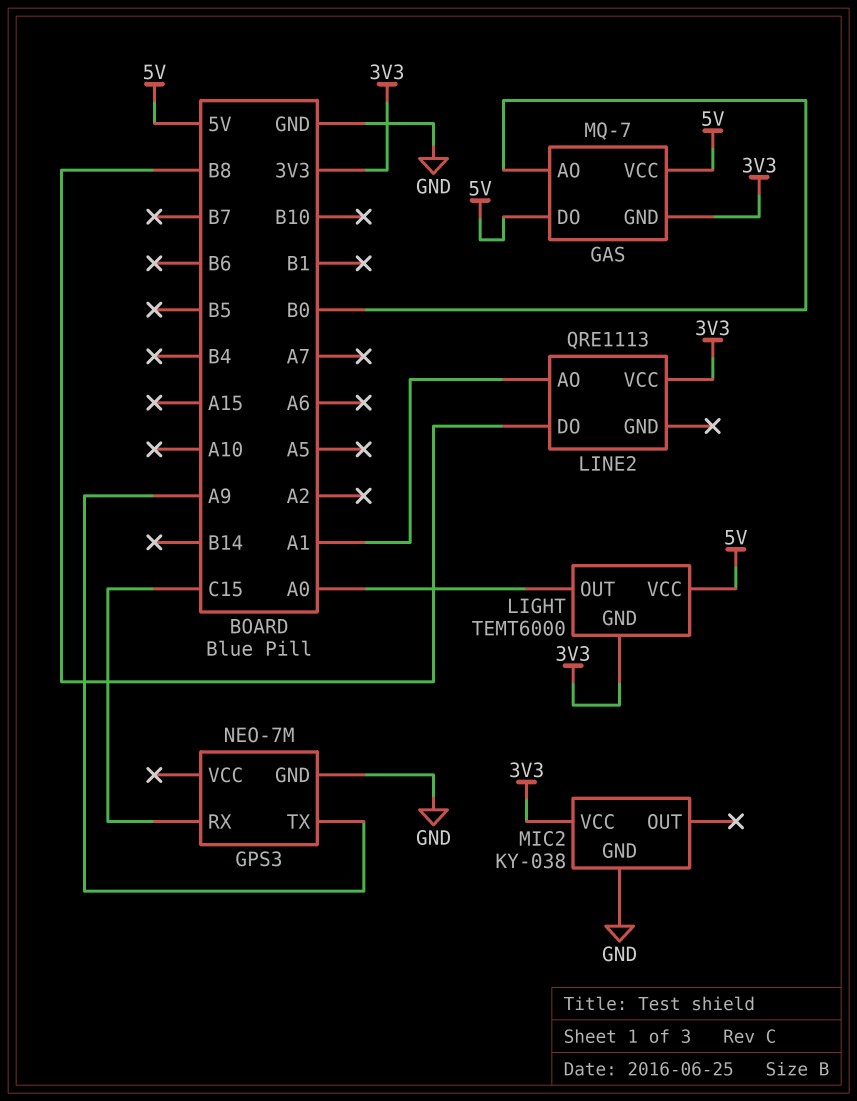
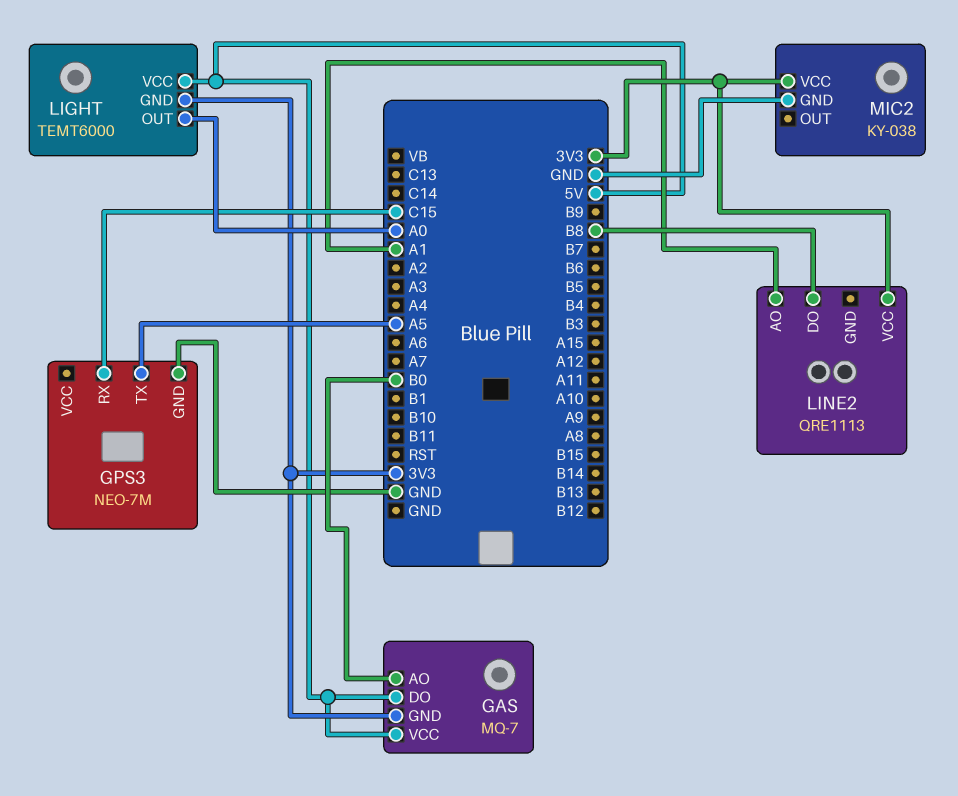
GPS3 pin TX: A9 -> A5

